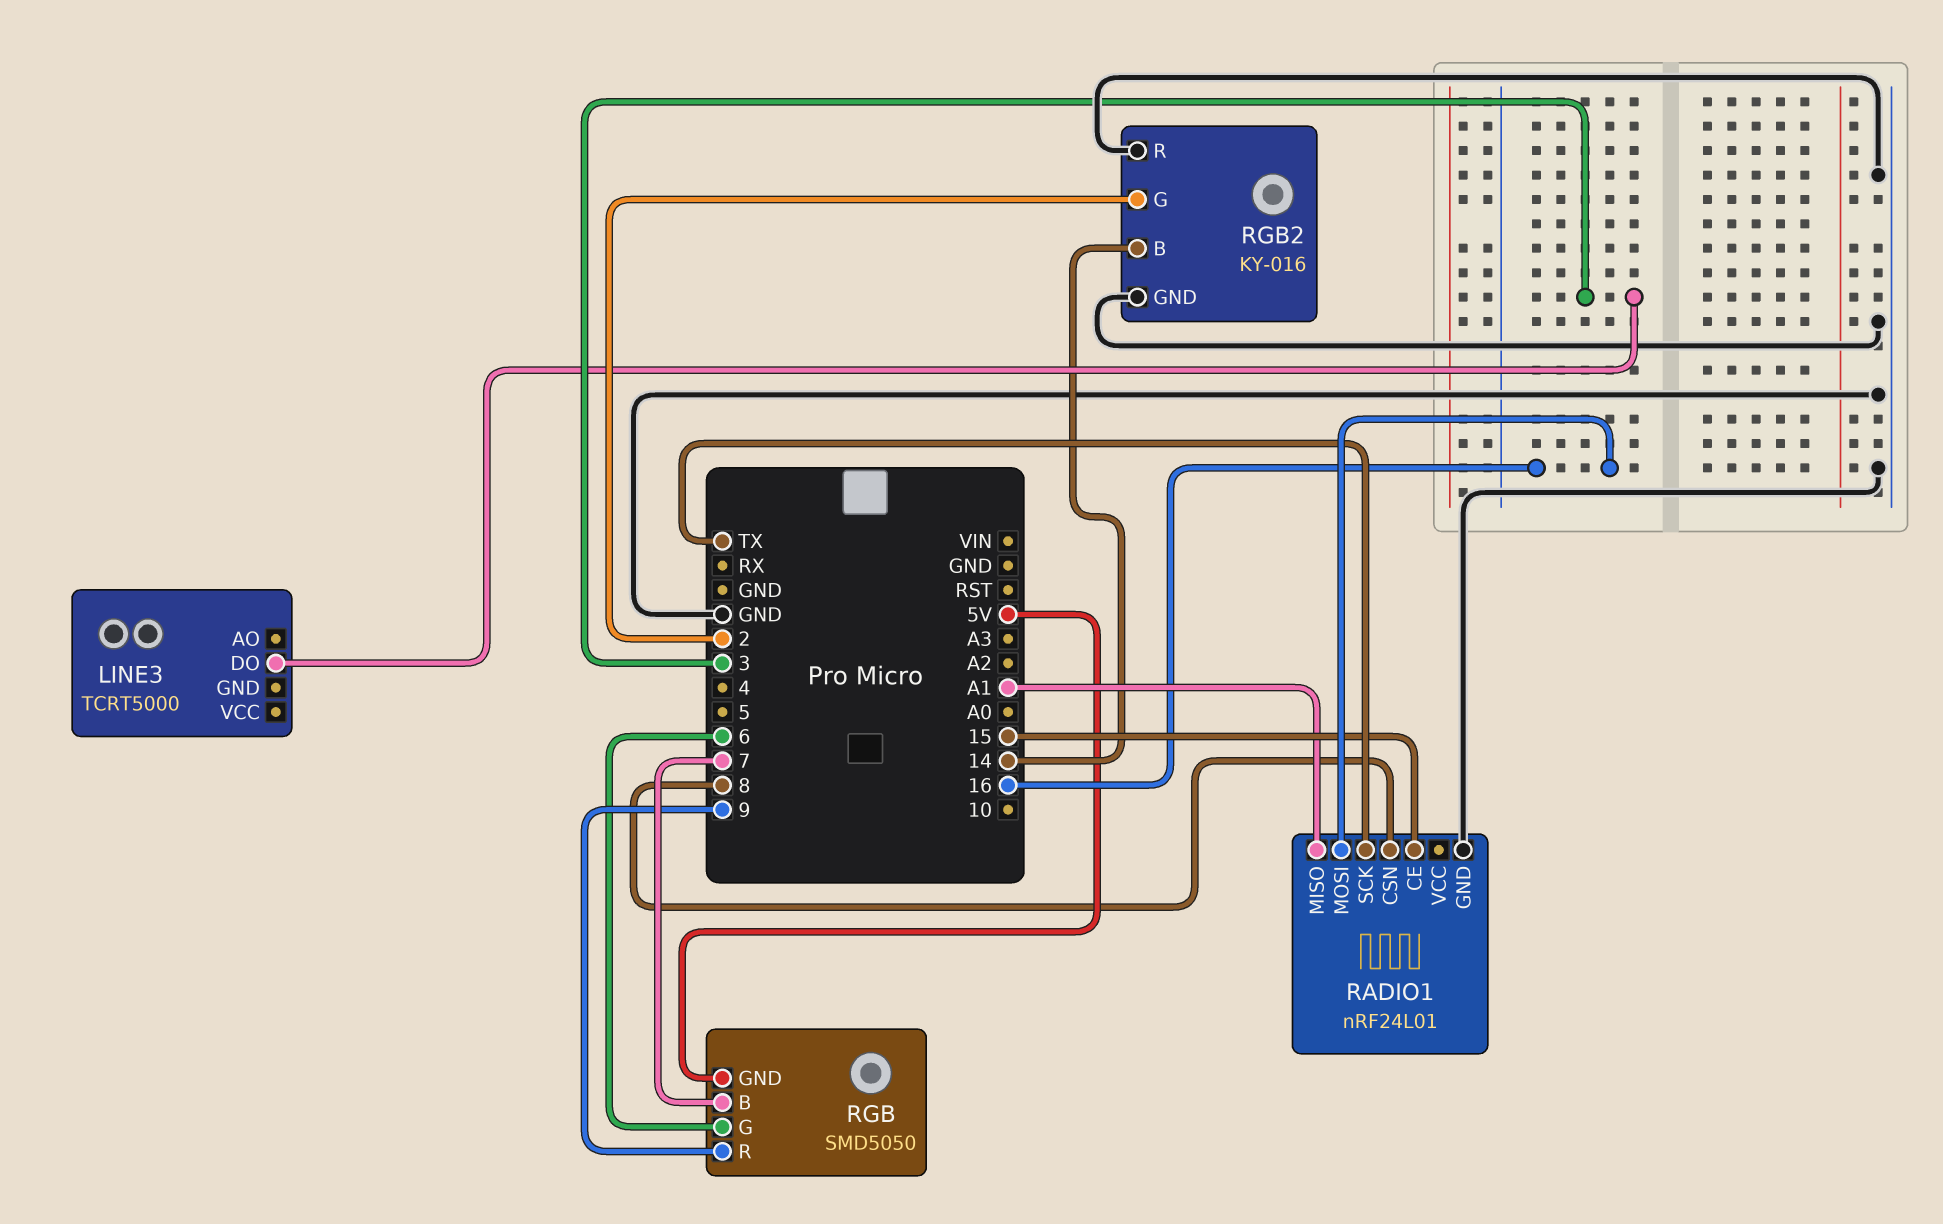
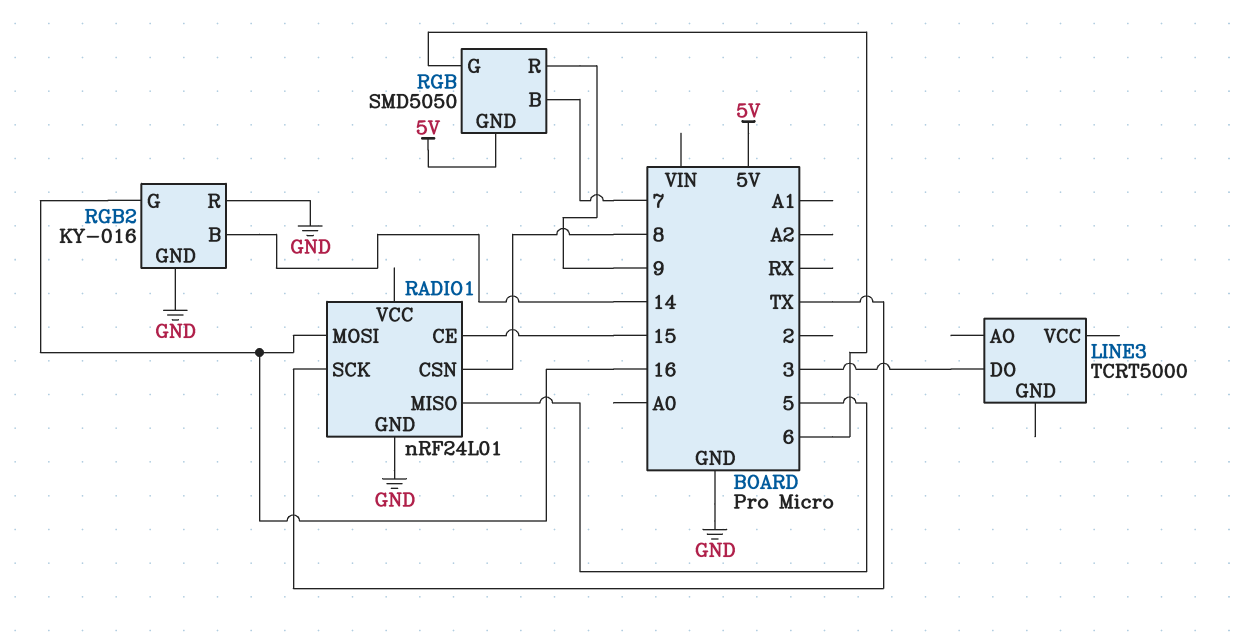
RADIO1 pin MISO: A1 -> 5
RGB2 pin G: 2 -> 16

